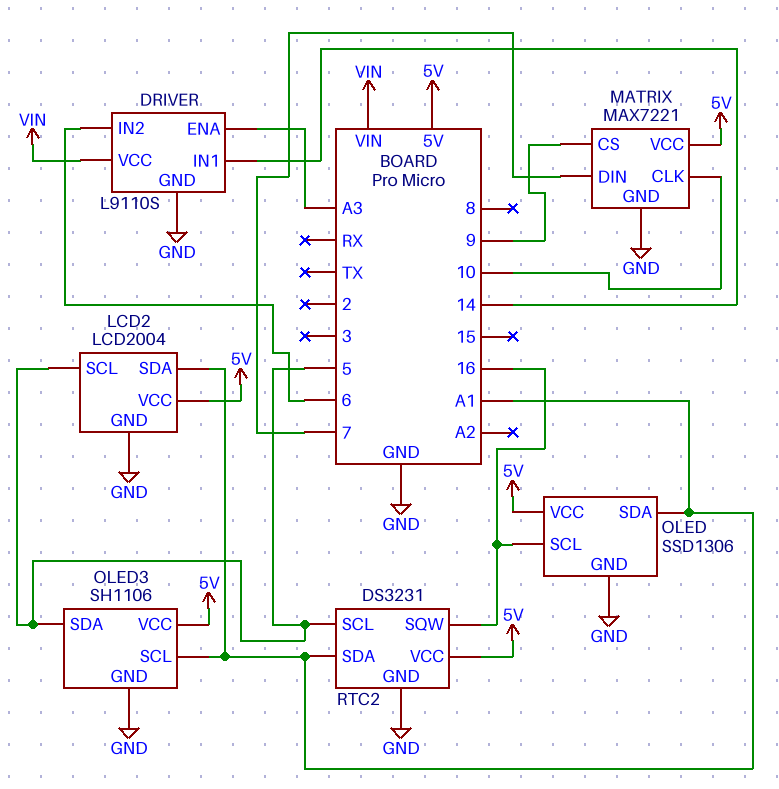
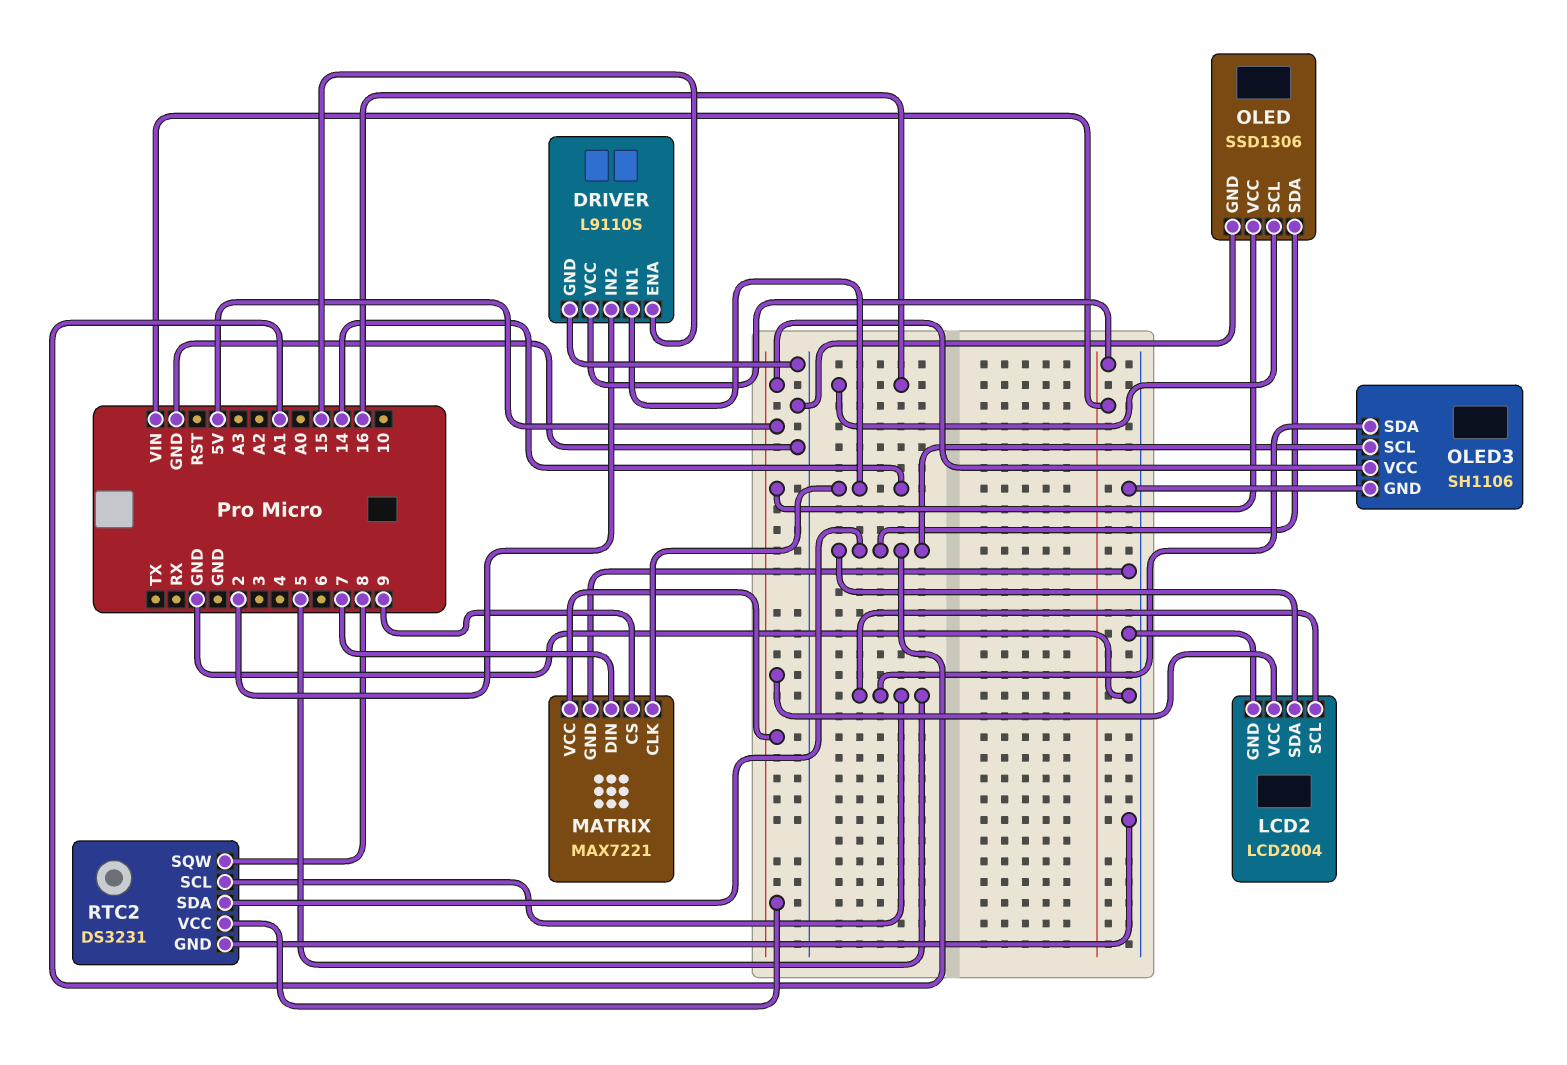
DRIVER pin ENA: A3 -> 15
DRIVER pin IN2: 6 -> 2
MATRIX pin CLK: 10 -> 14
RTC2 pin SQW: 16 -> 8

